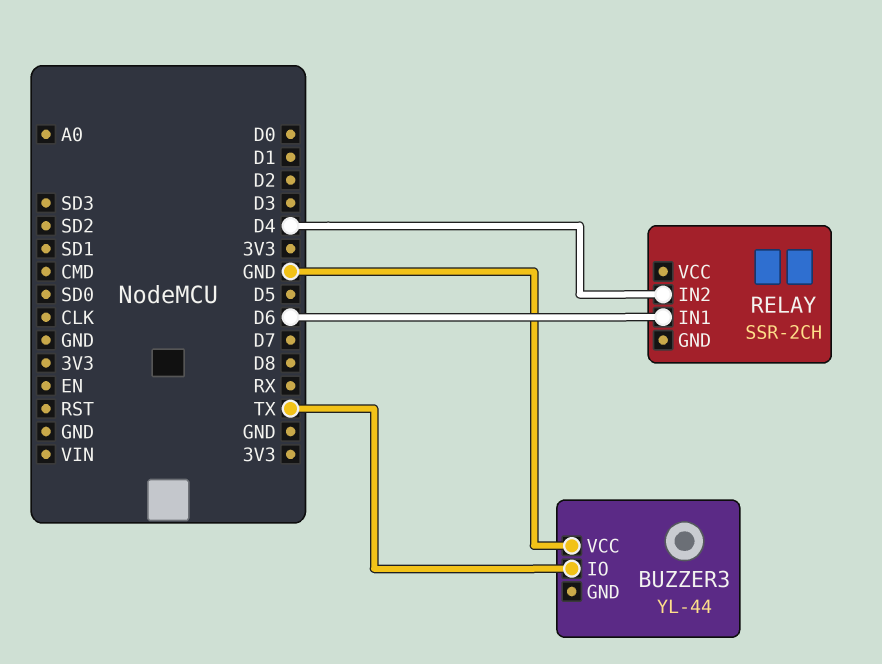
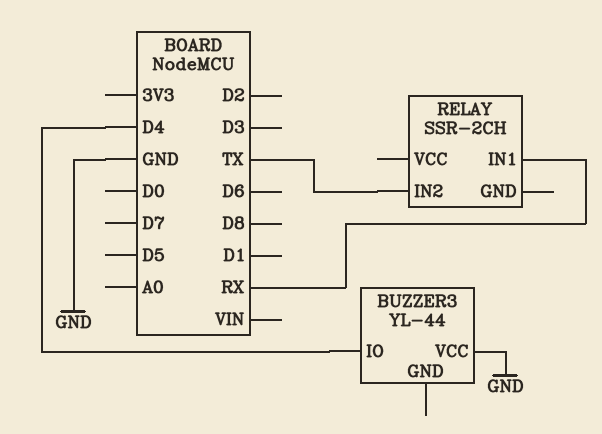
BUZZER3 pin IO: TX -> D4
RELAY pin IN1: D6 -> RX
RELAY pin IN2: D4 -> TX

